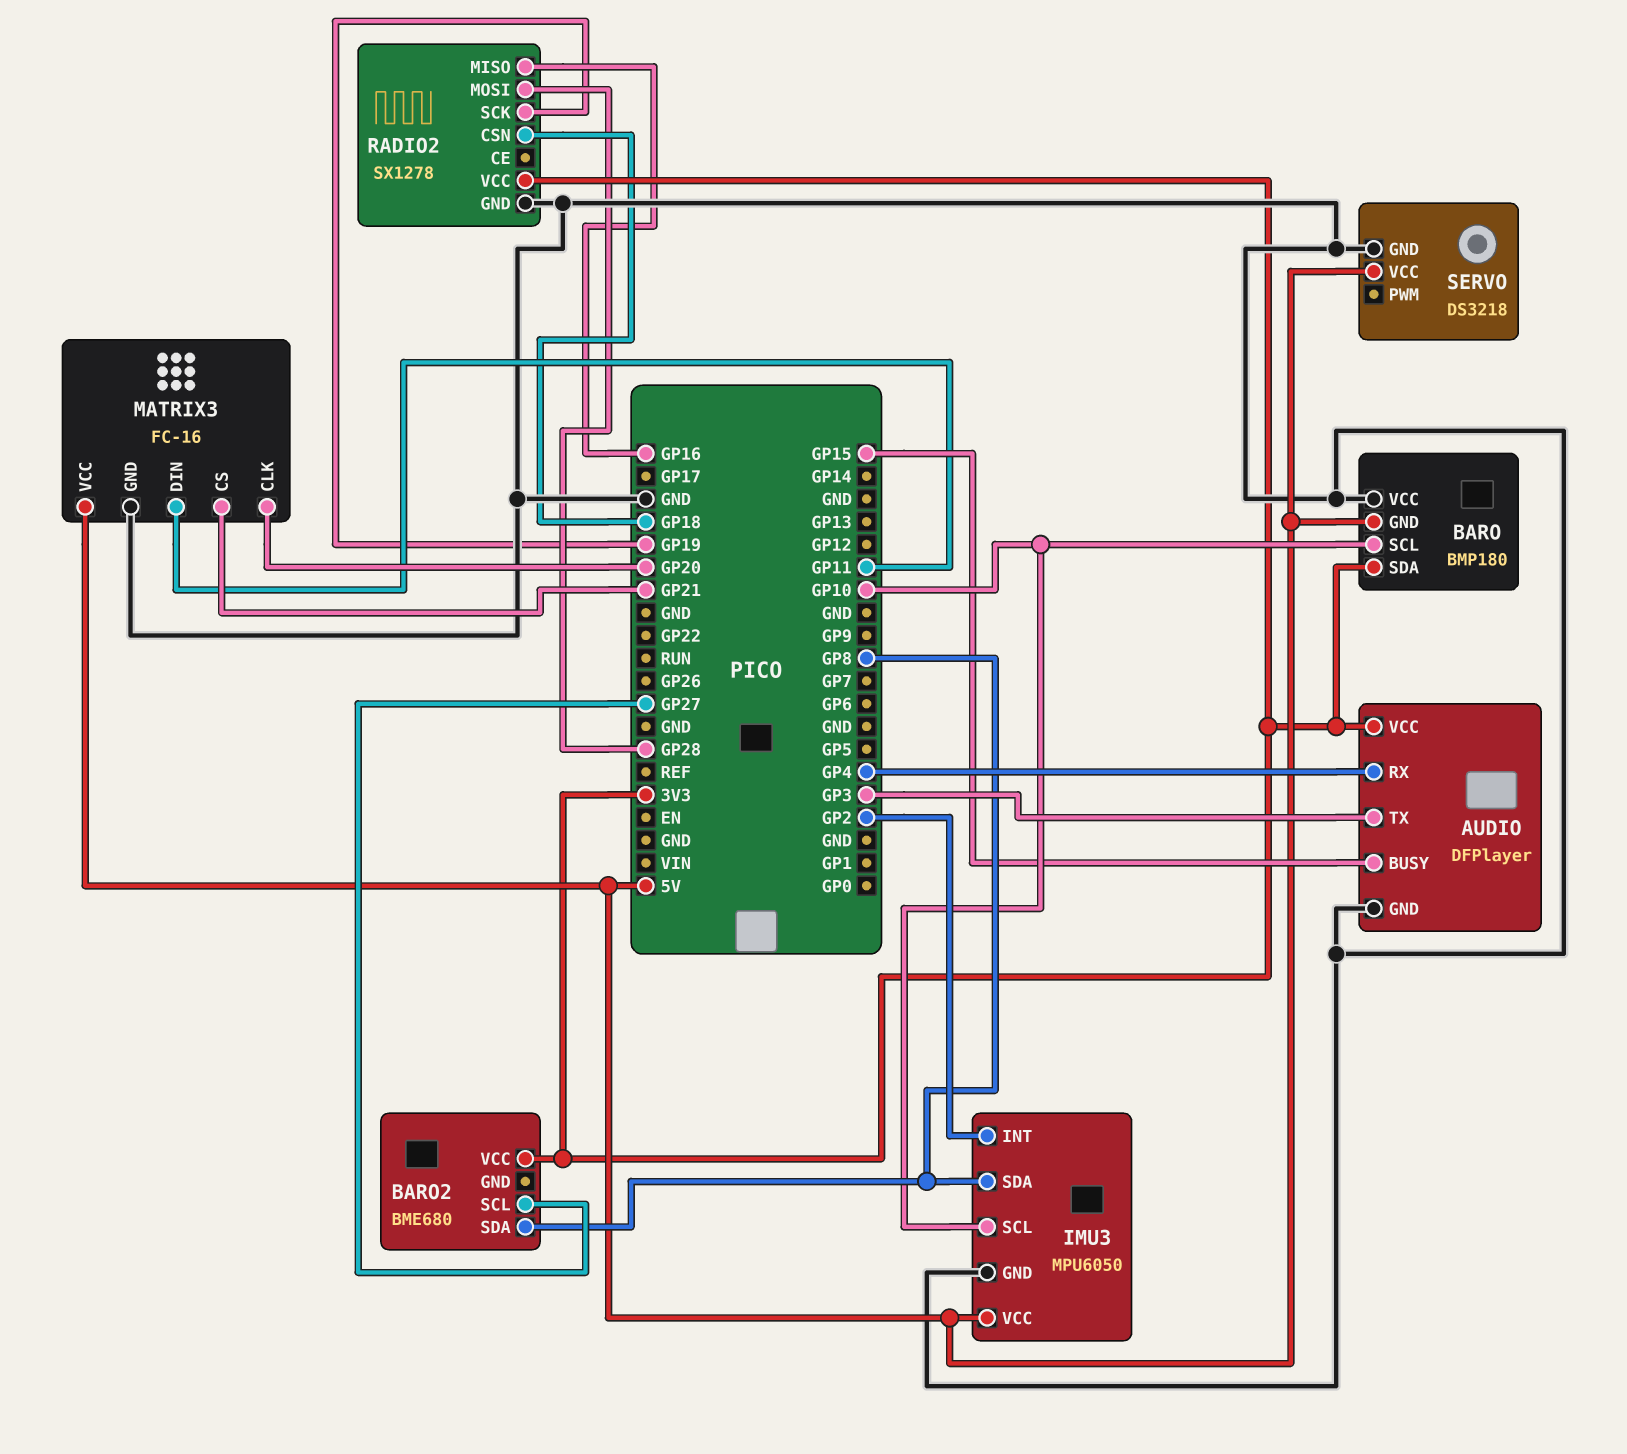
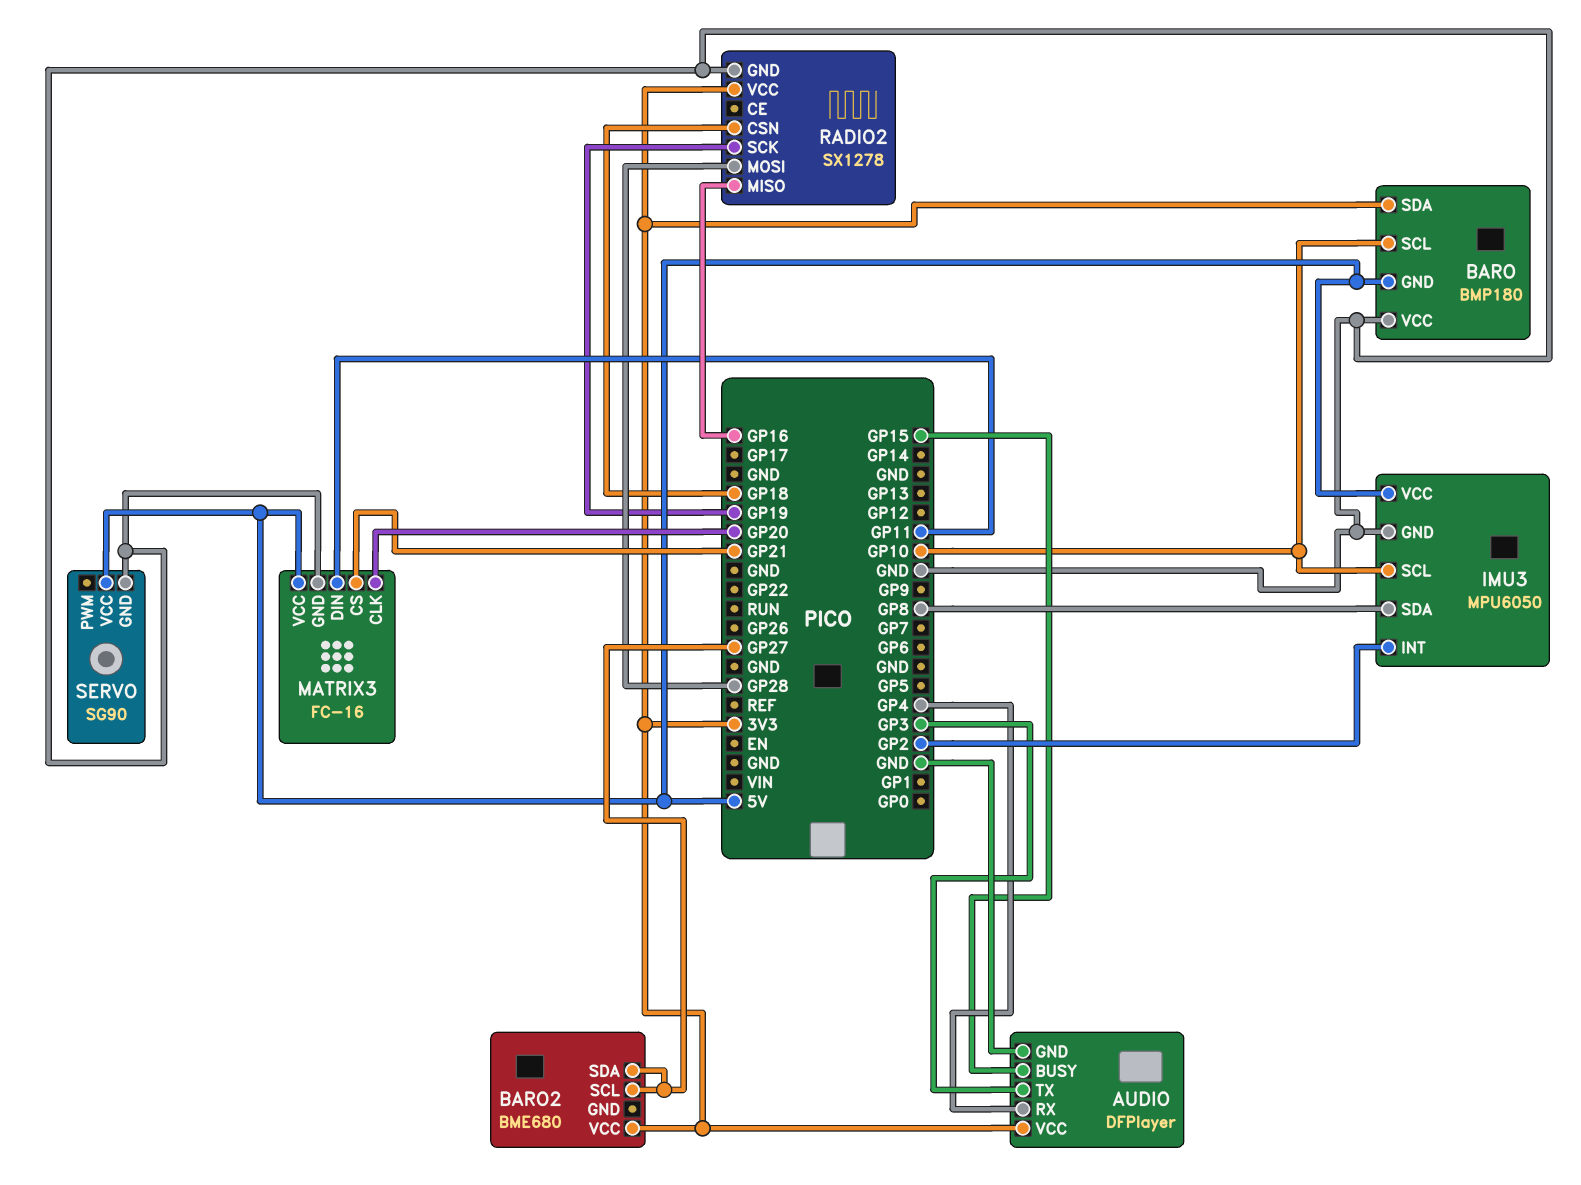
BARO2 pin SDA: GP8 -> GP27
SERVO: DS3218 -> SG90

